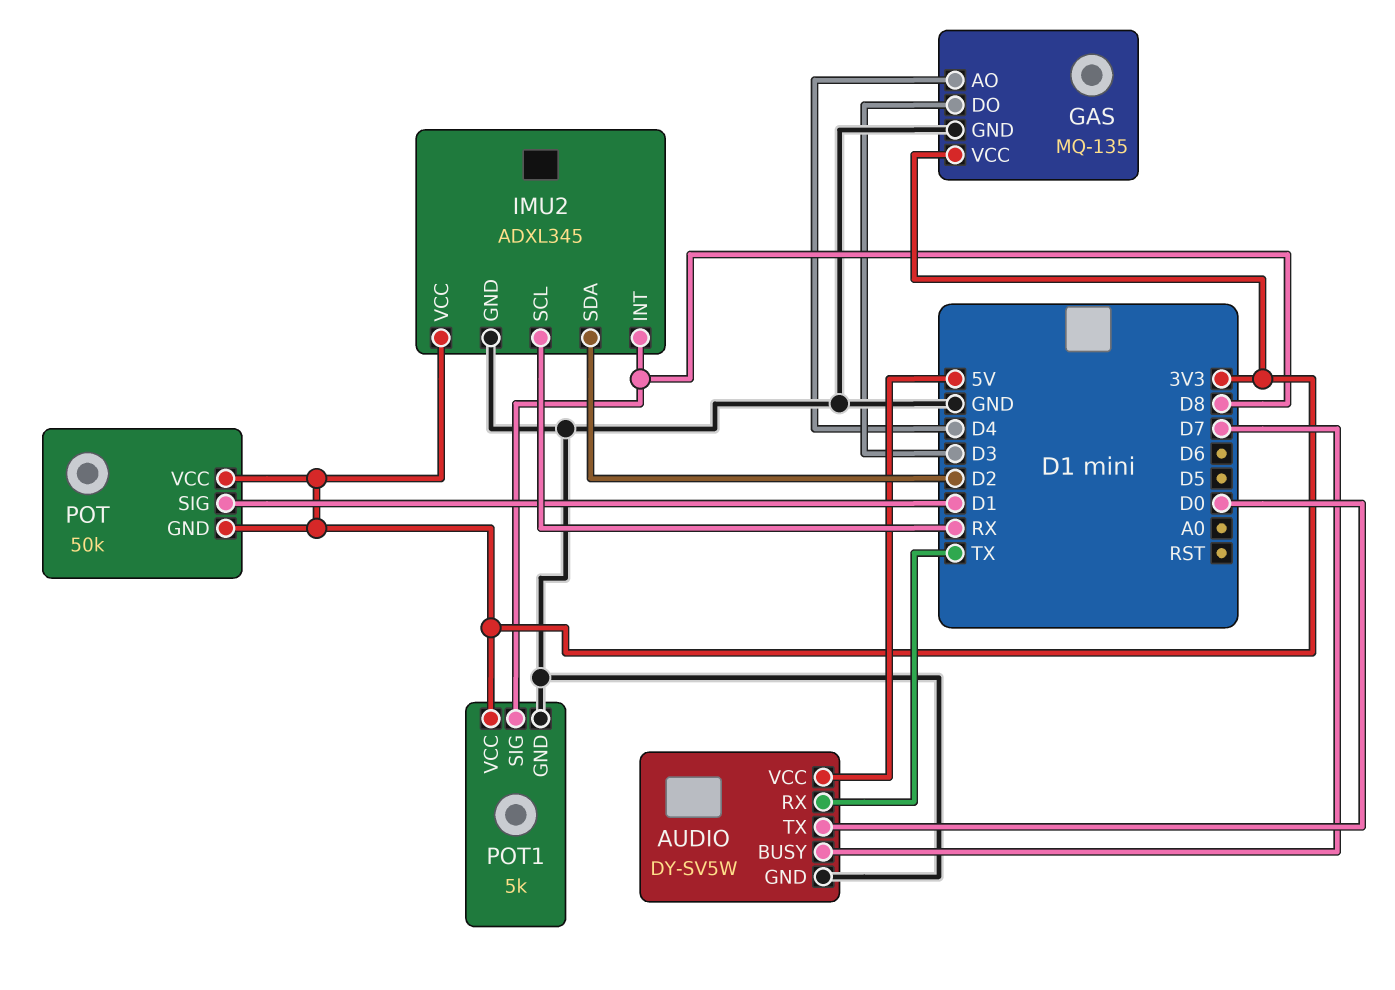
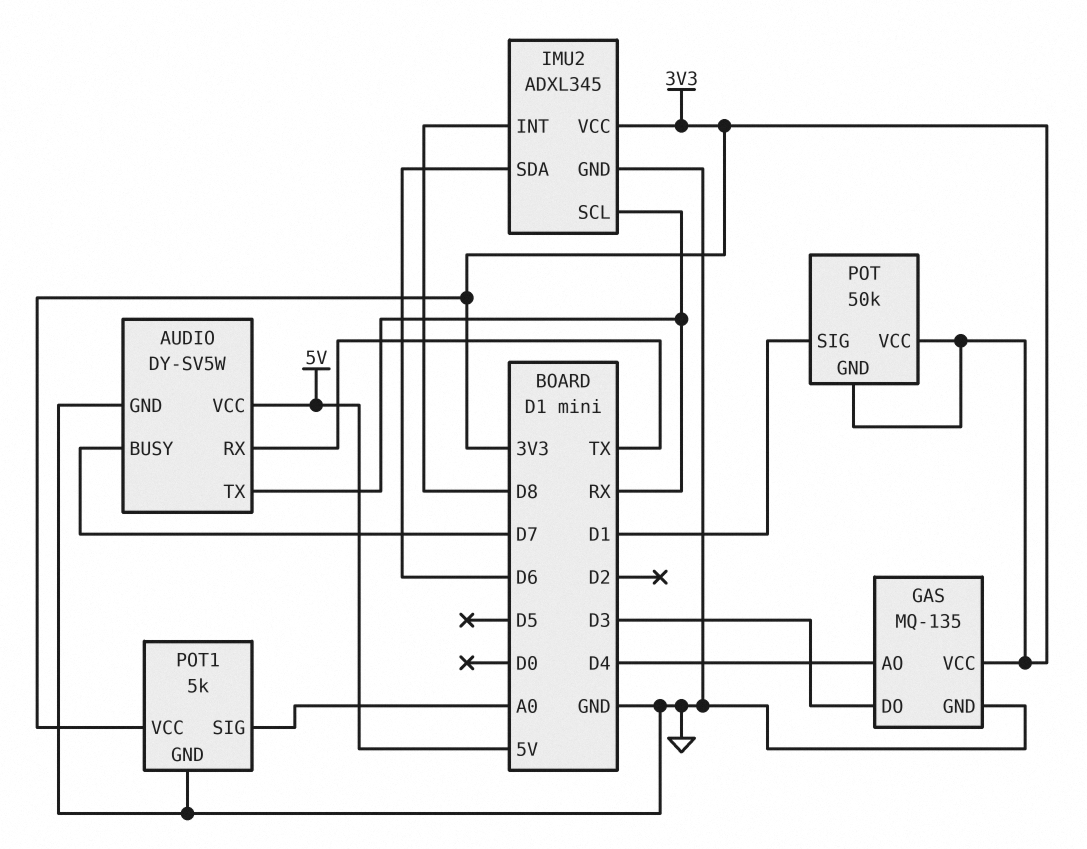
AUDIO pin TX: D0 -> RX
IMU2 pin SDA: D2 -> D6
POT1 pin SIG: D8 -> A0

